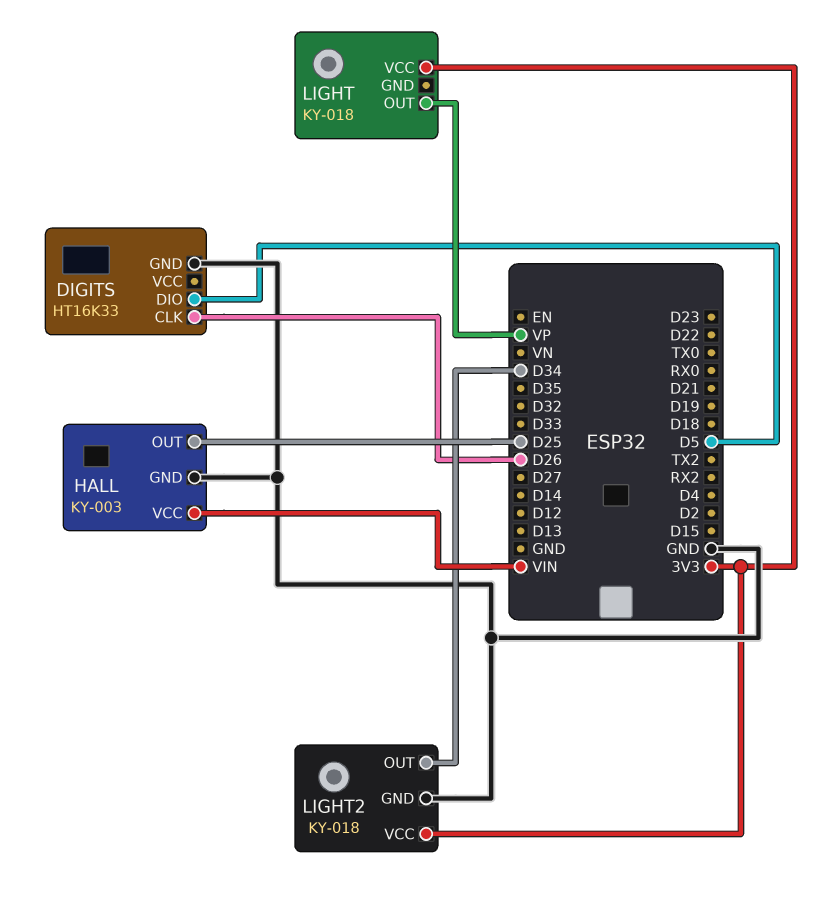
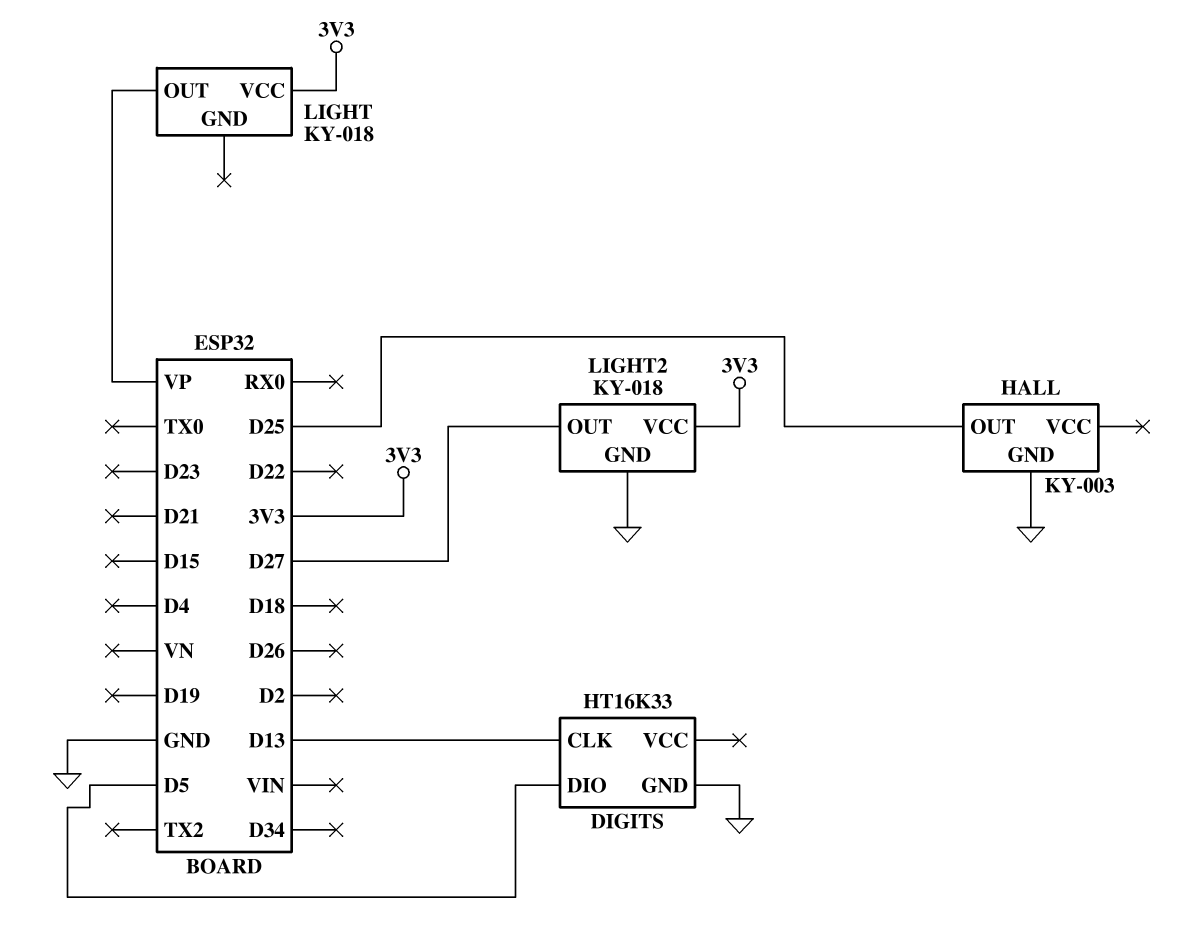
DIGITS pin CLK: D26 -> D13
HALL pin VCC: VIN -> none
LIGHT2 pin OUT: D34 -> D27

